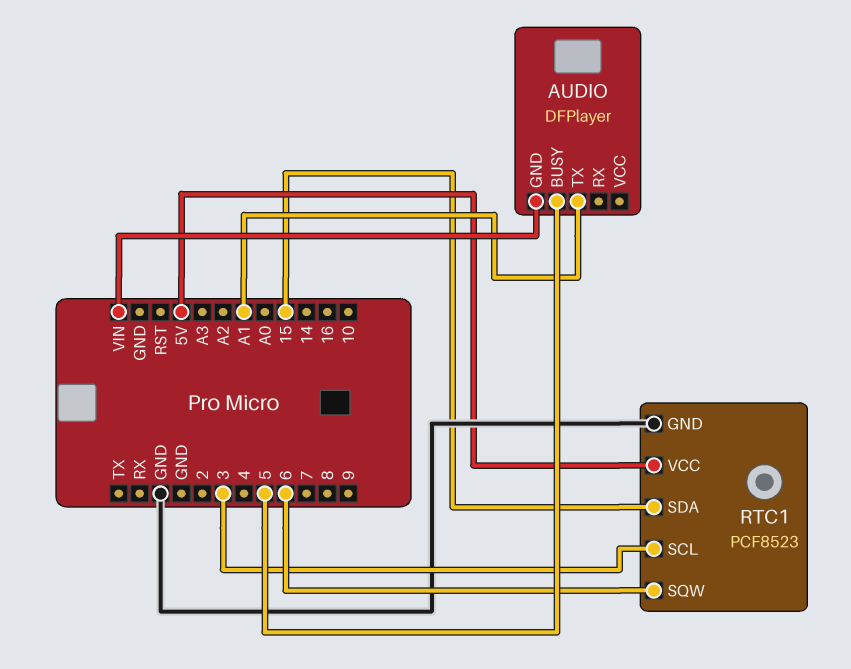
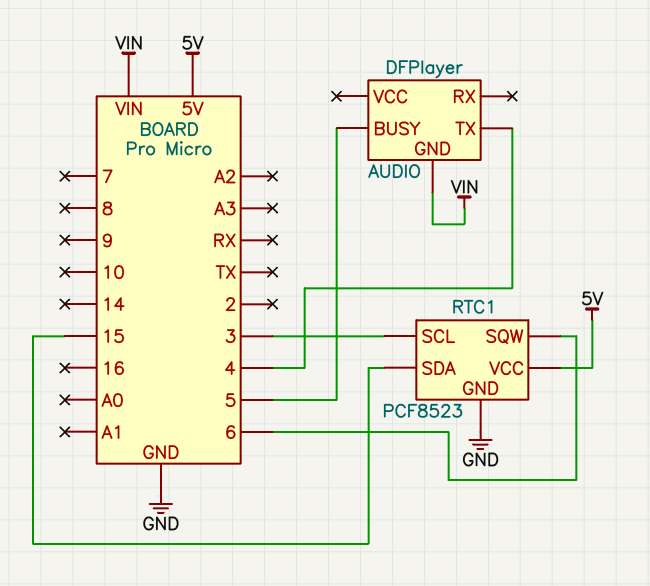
AUDIO pin TX: A1 -> 4

